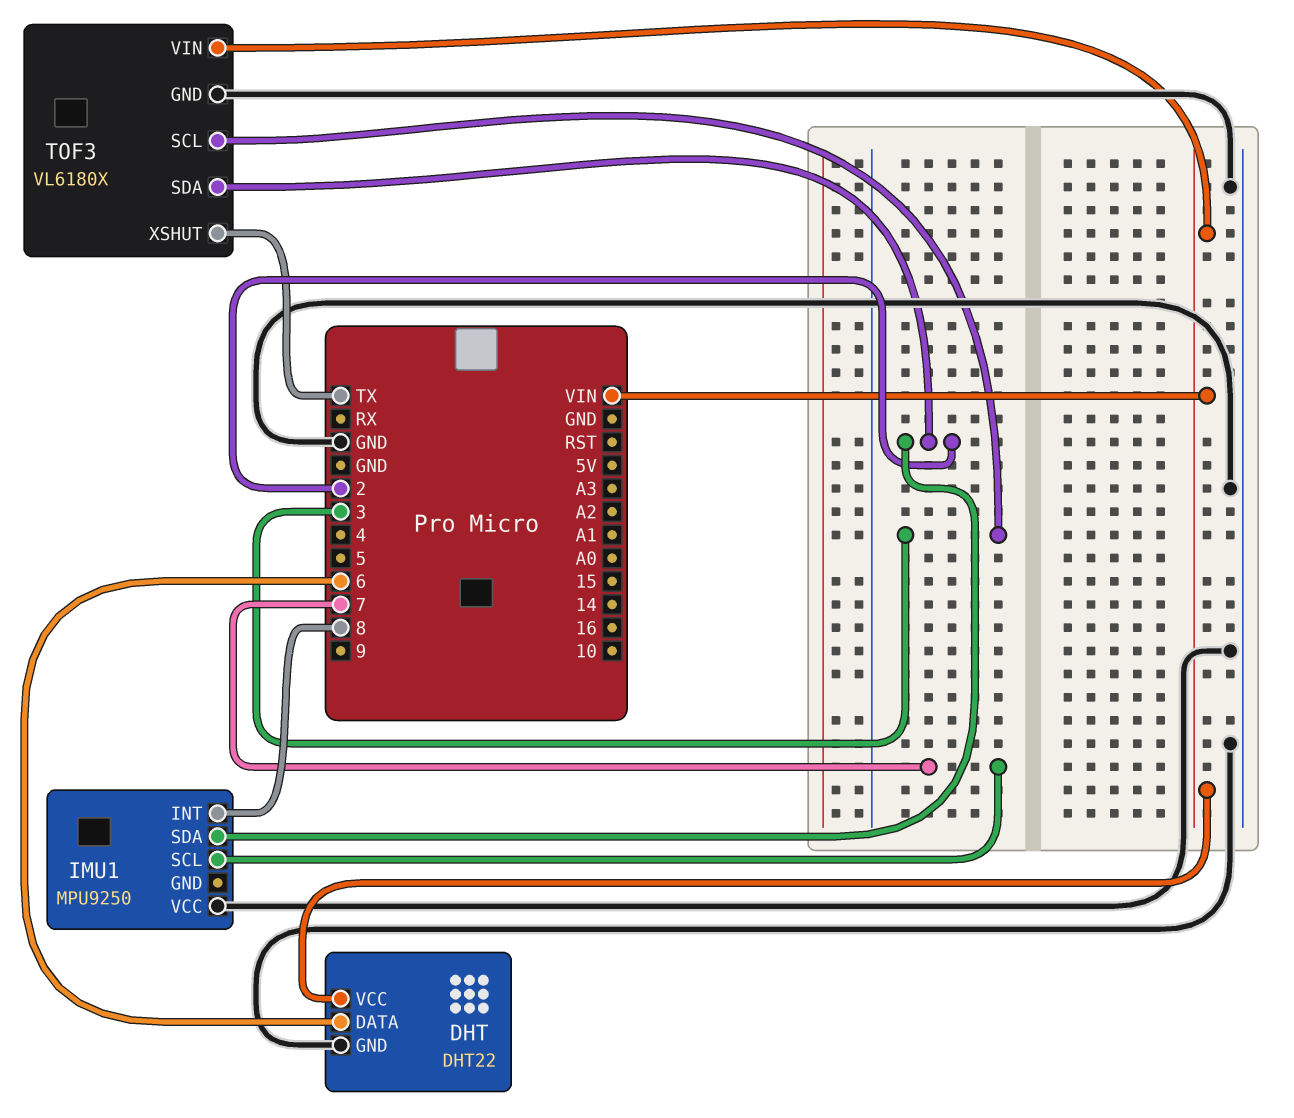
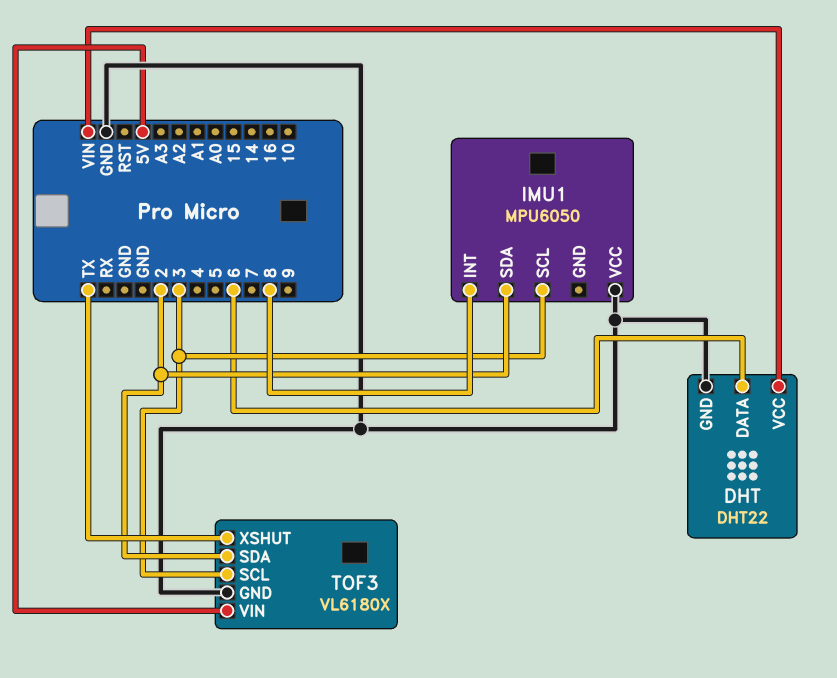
IMU1: MPU9250 -> MPU6050
IMU1 pin SCL: 7 -> 3
TOF3 pin VIN: VIN -> 5V

